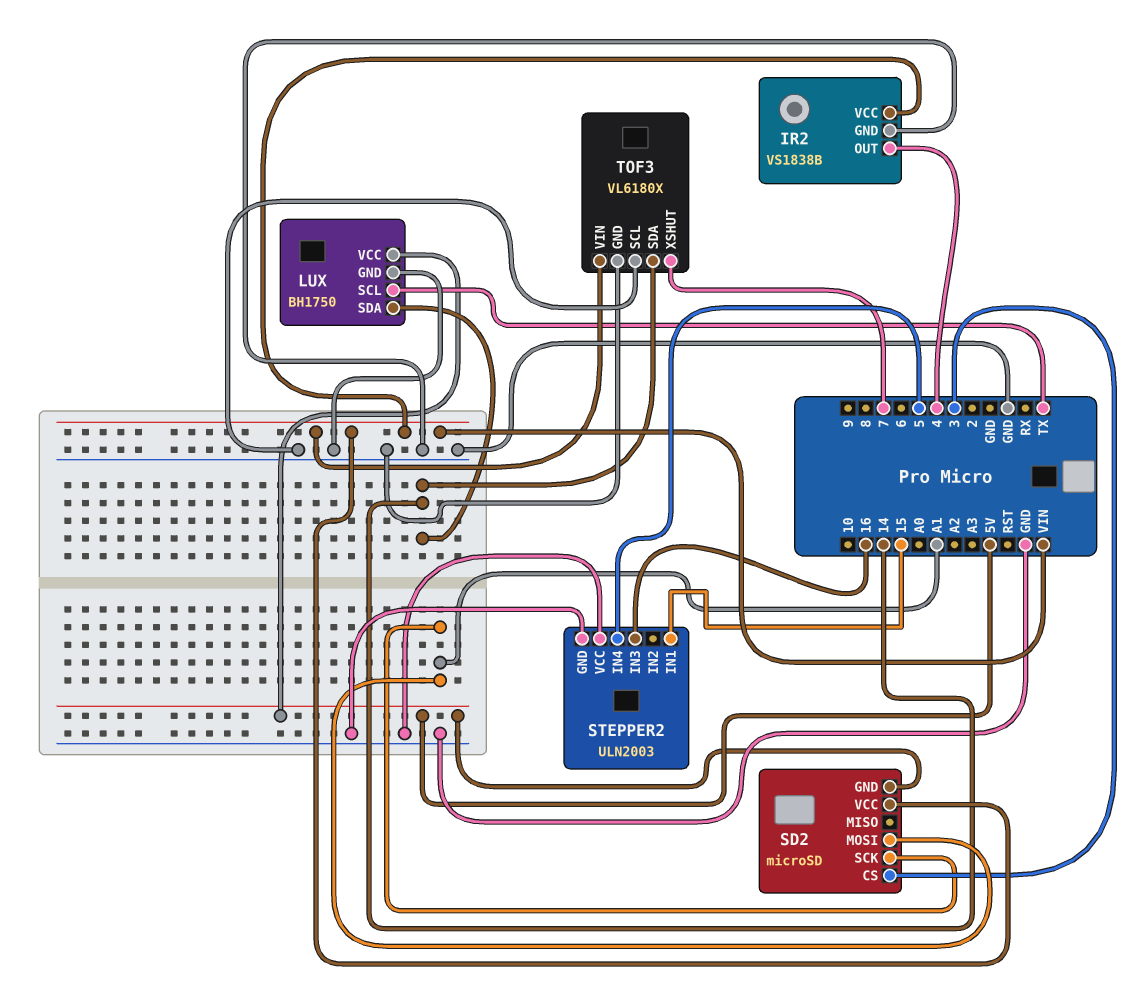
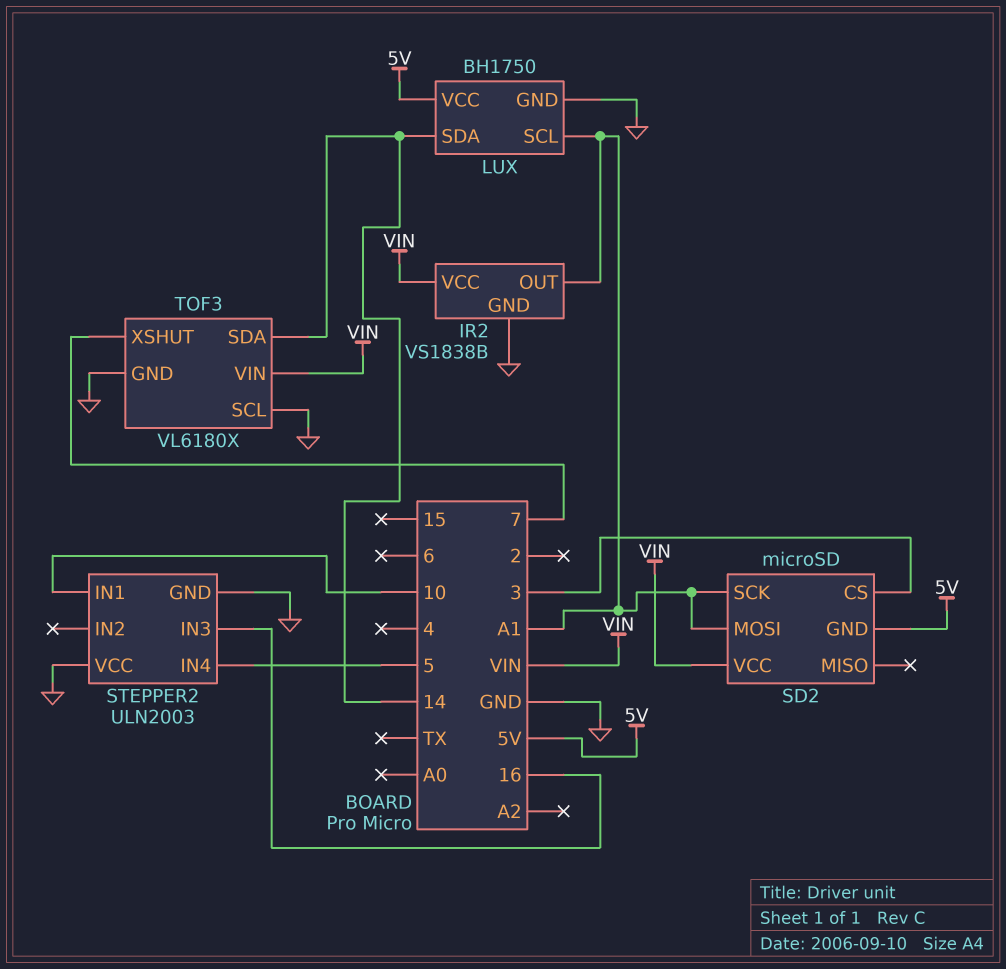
IR2 pin OUT: 4 -> A1
LUX pin SCL: TX -> A1
STEPPER2 pin IN1: 15 -> 10

